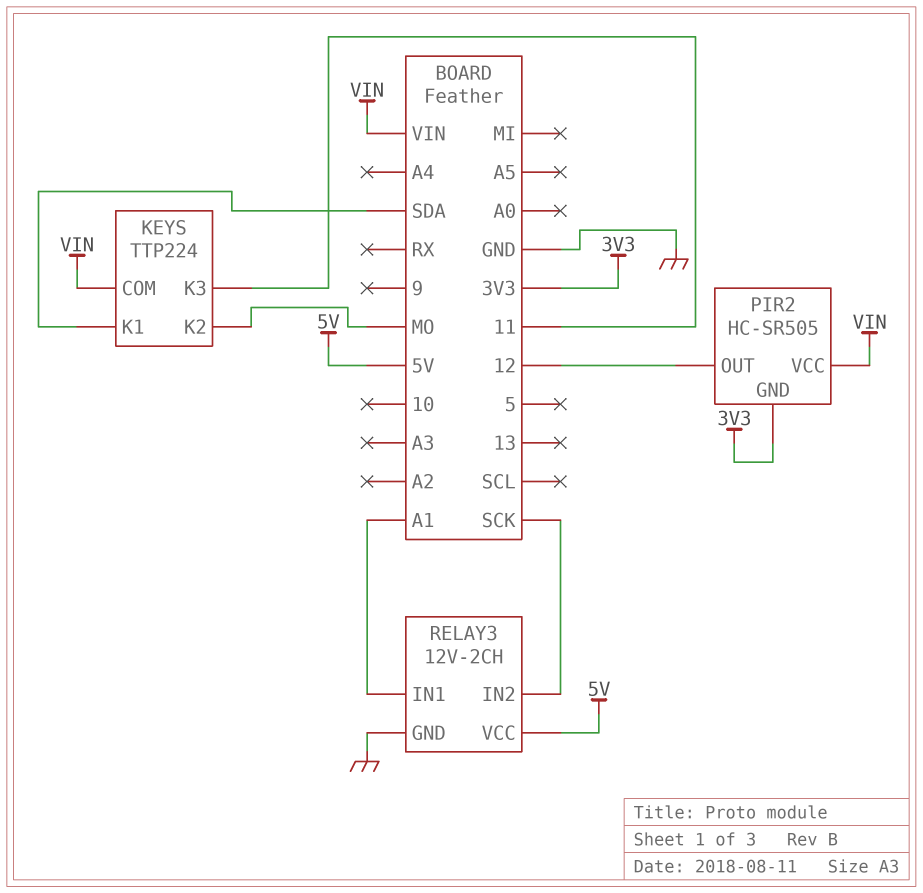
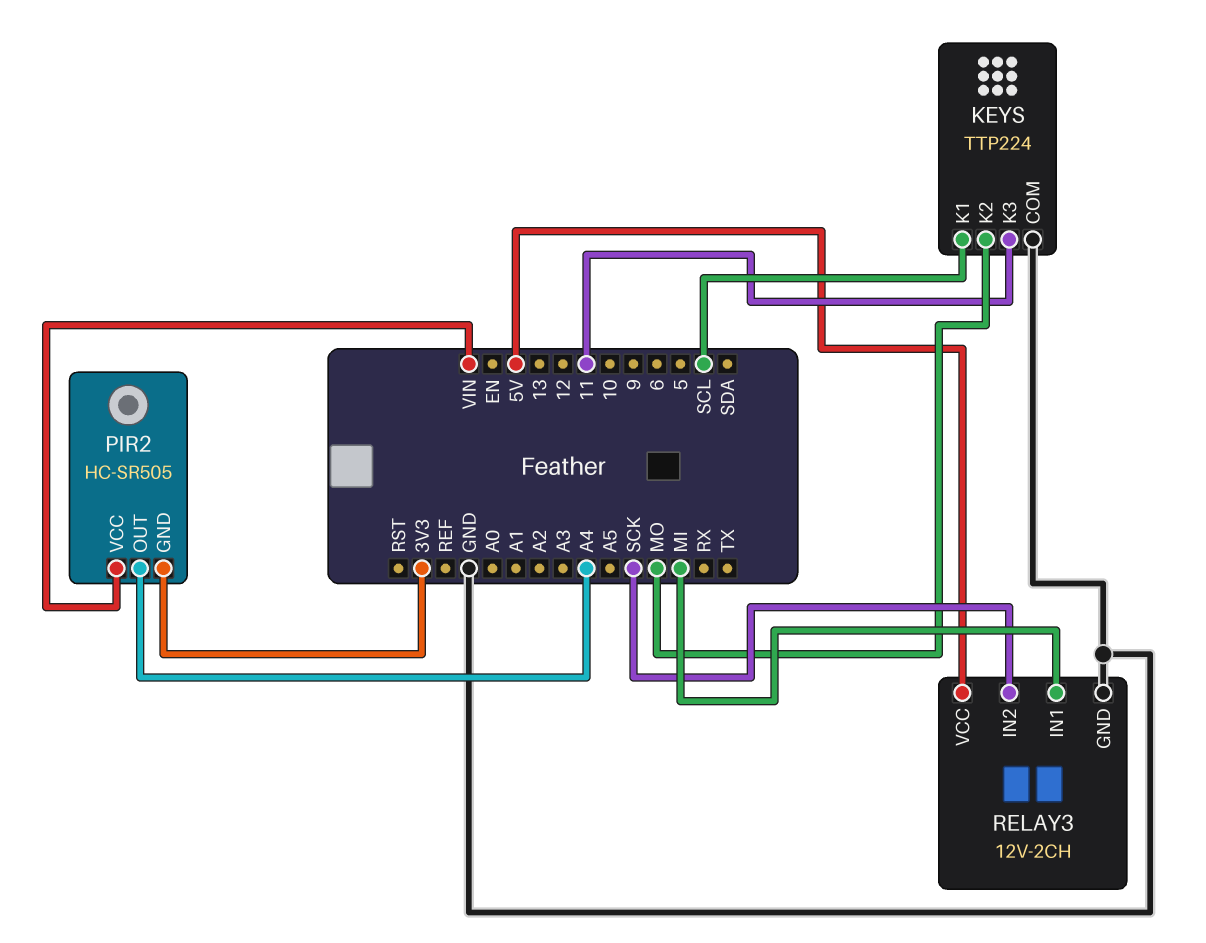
KEYS pin COM: VIN -> GND
KEYS pin K1: SDA -> SCL
PIR2 pin OUT: 12 -> A4
RELAY3 pin IN1: A1 -> MI

